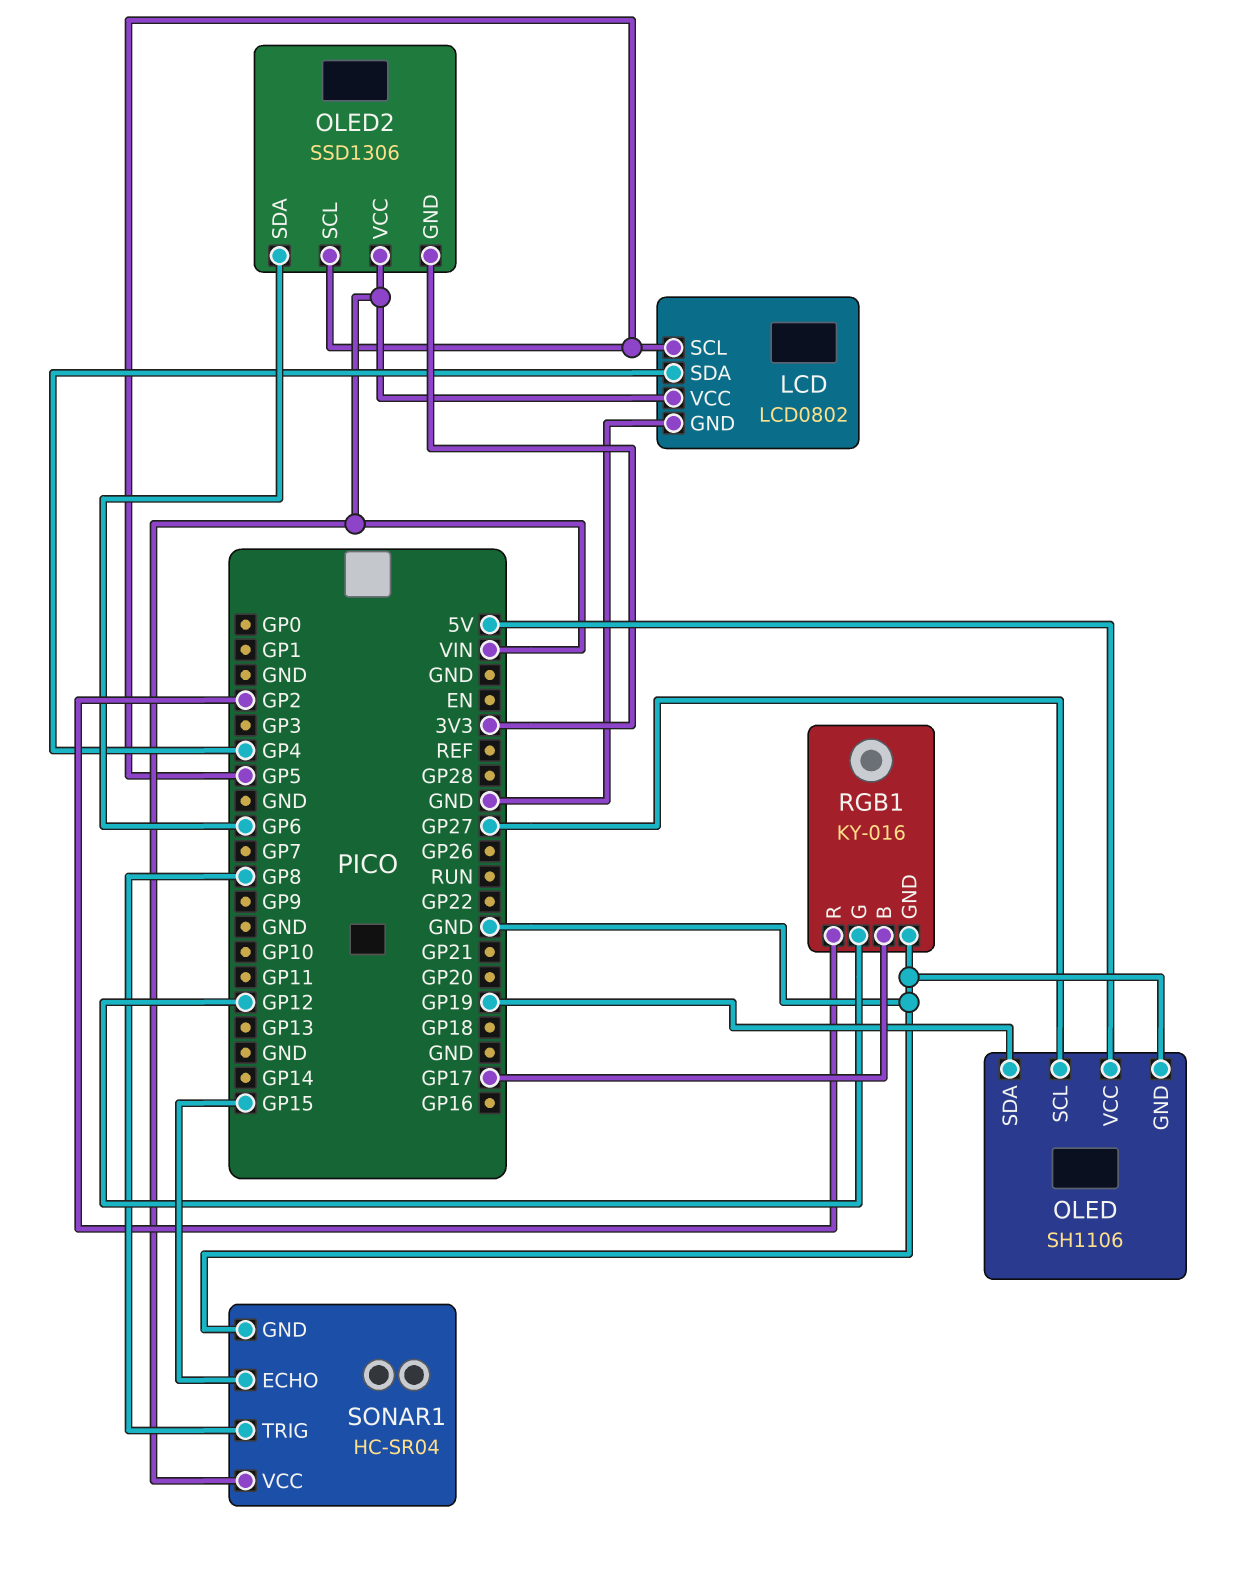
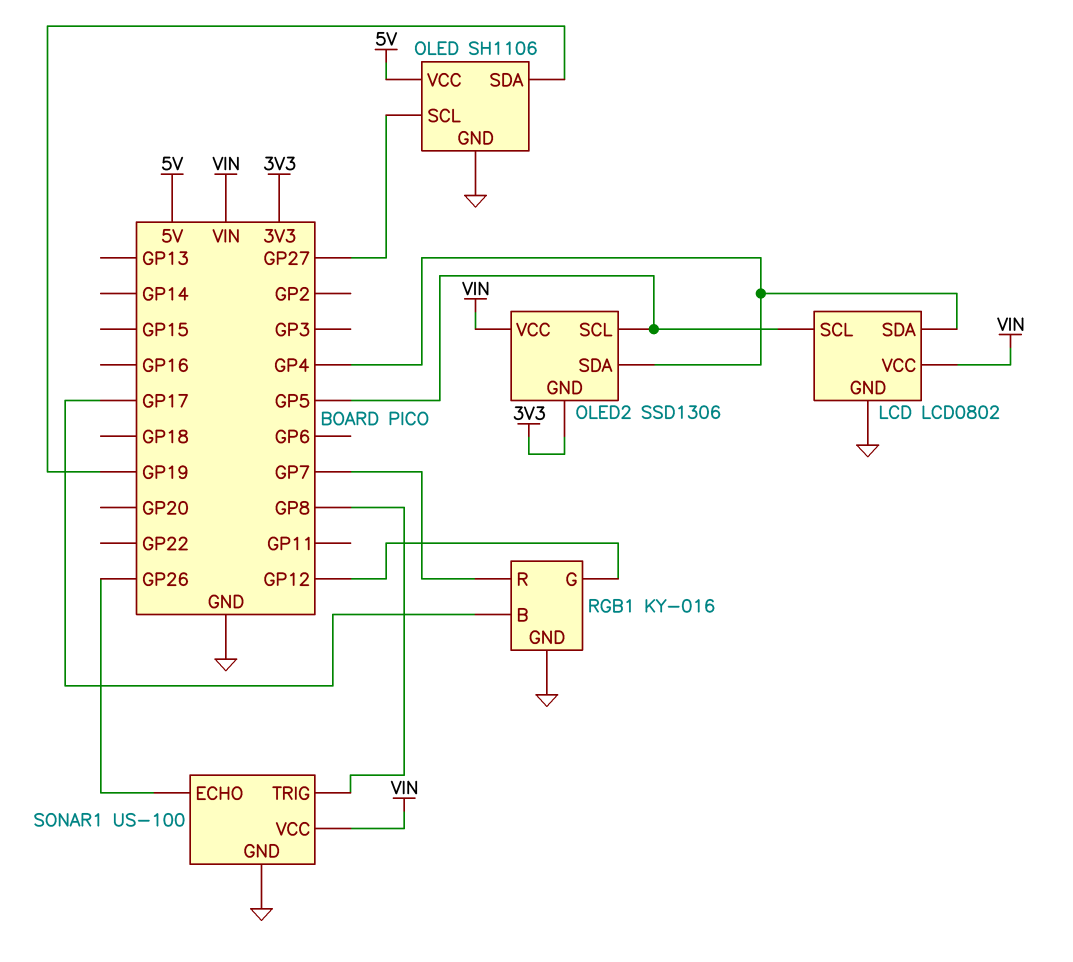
OLED2 pin SDA: GP6 -> GP4
RGB1 pin R: GP2 -> GP7
SONAR1: HC-SR04 -> US-100
SONAR1 pin ECHO: GP15 -> GP26

